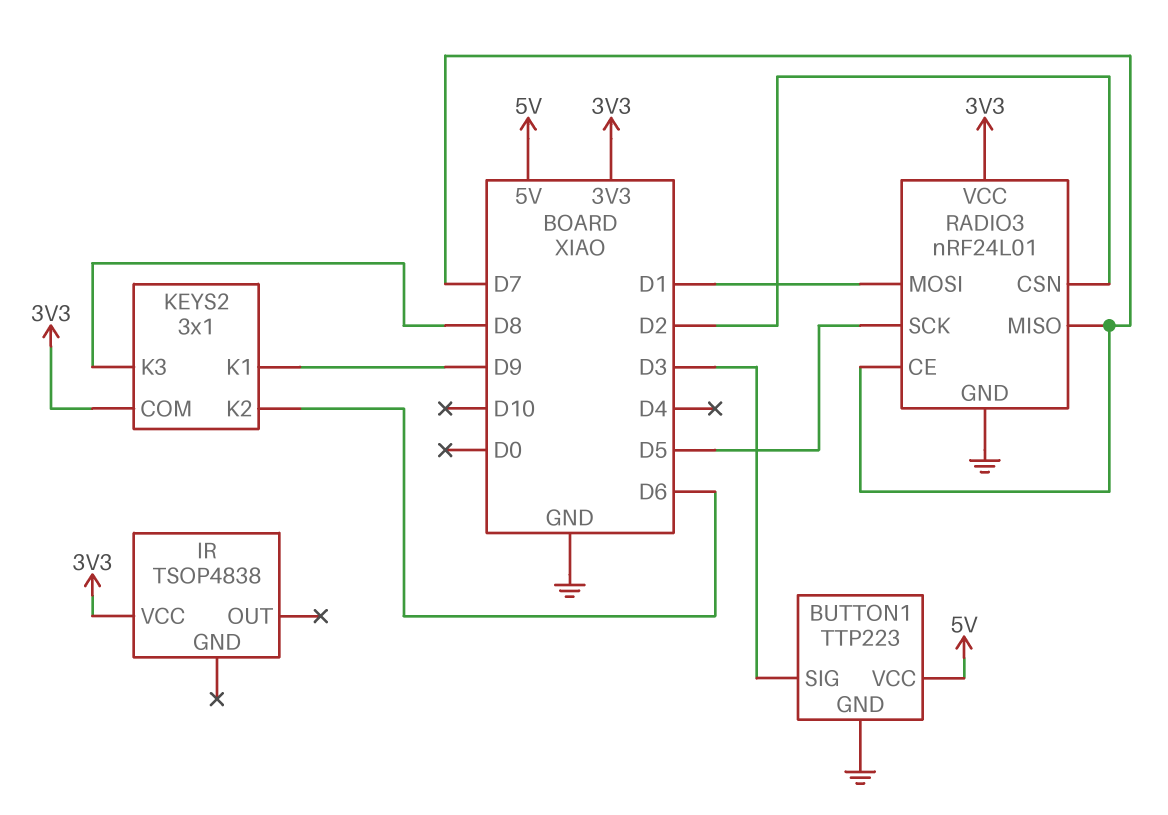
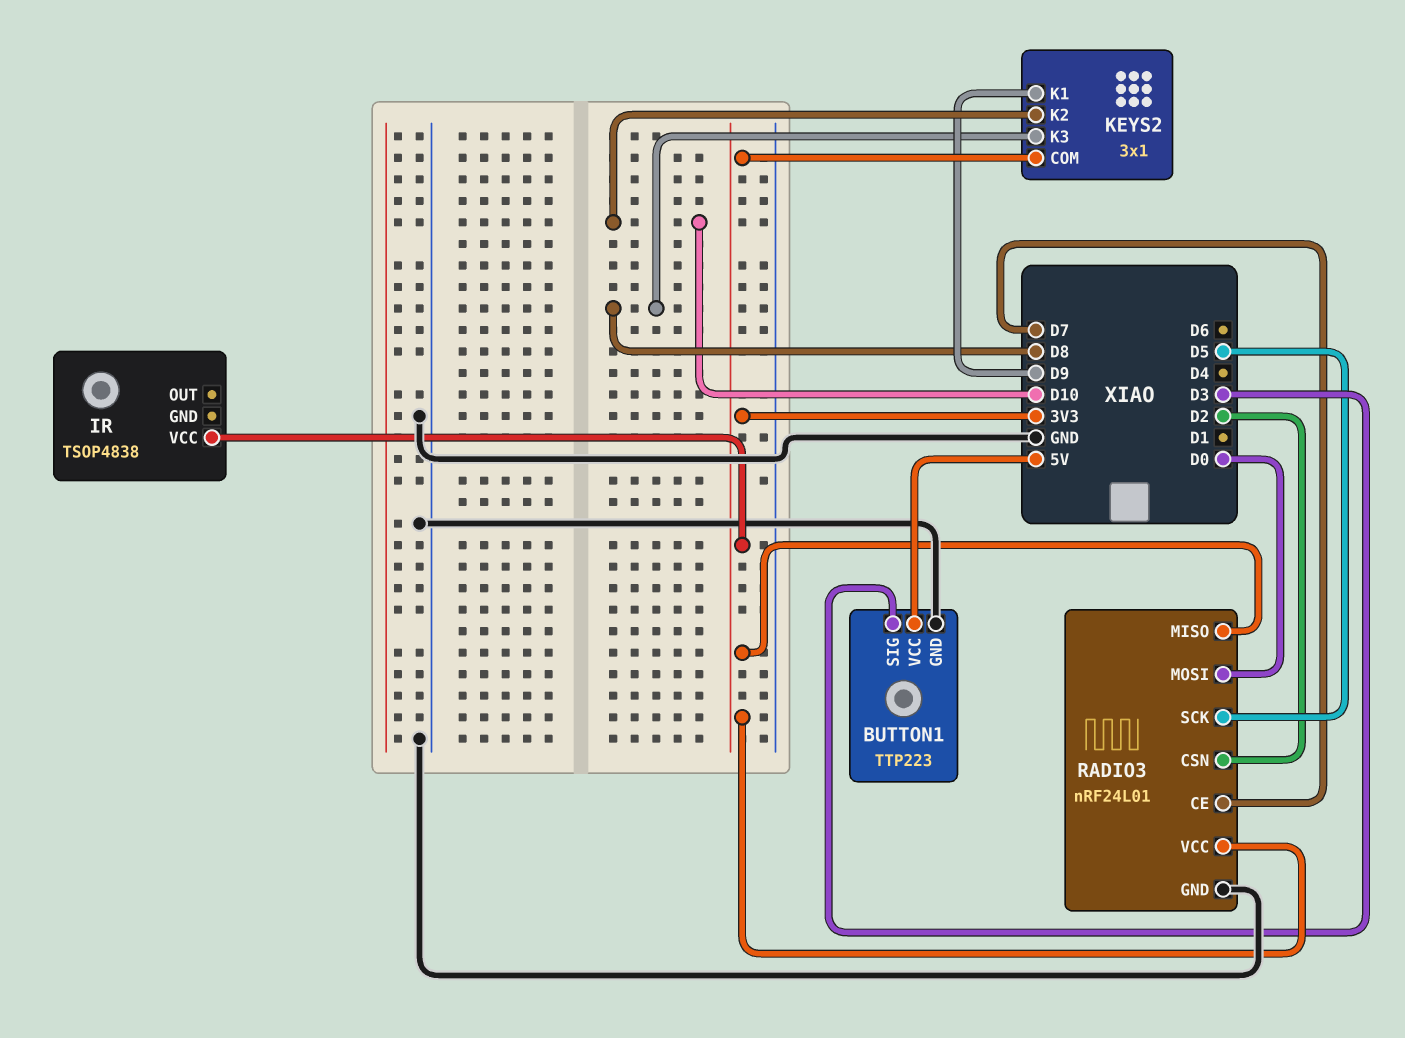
KEYS2 pin K2: D6 -> D10
RADIO3 pin MISO: D7 -> 3V3
RADIO3 pin MOSI: D1 -> D0

